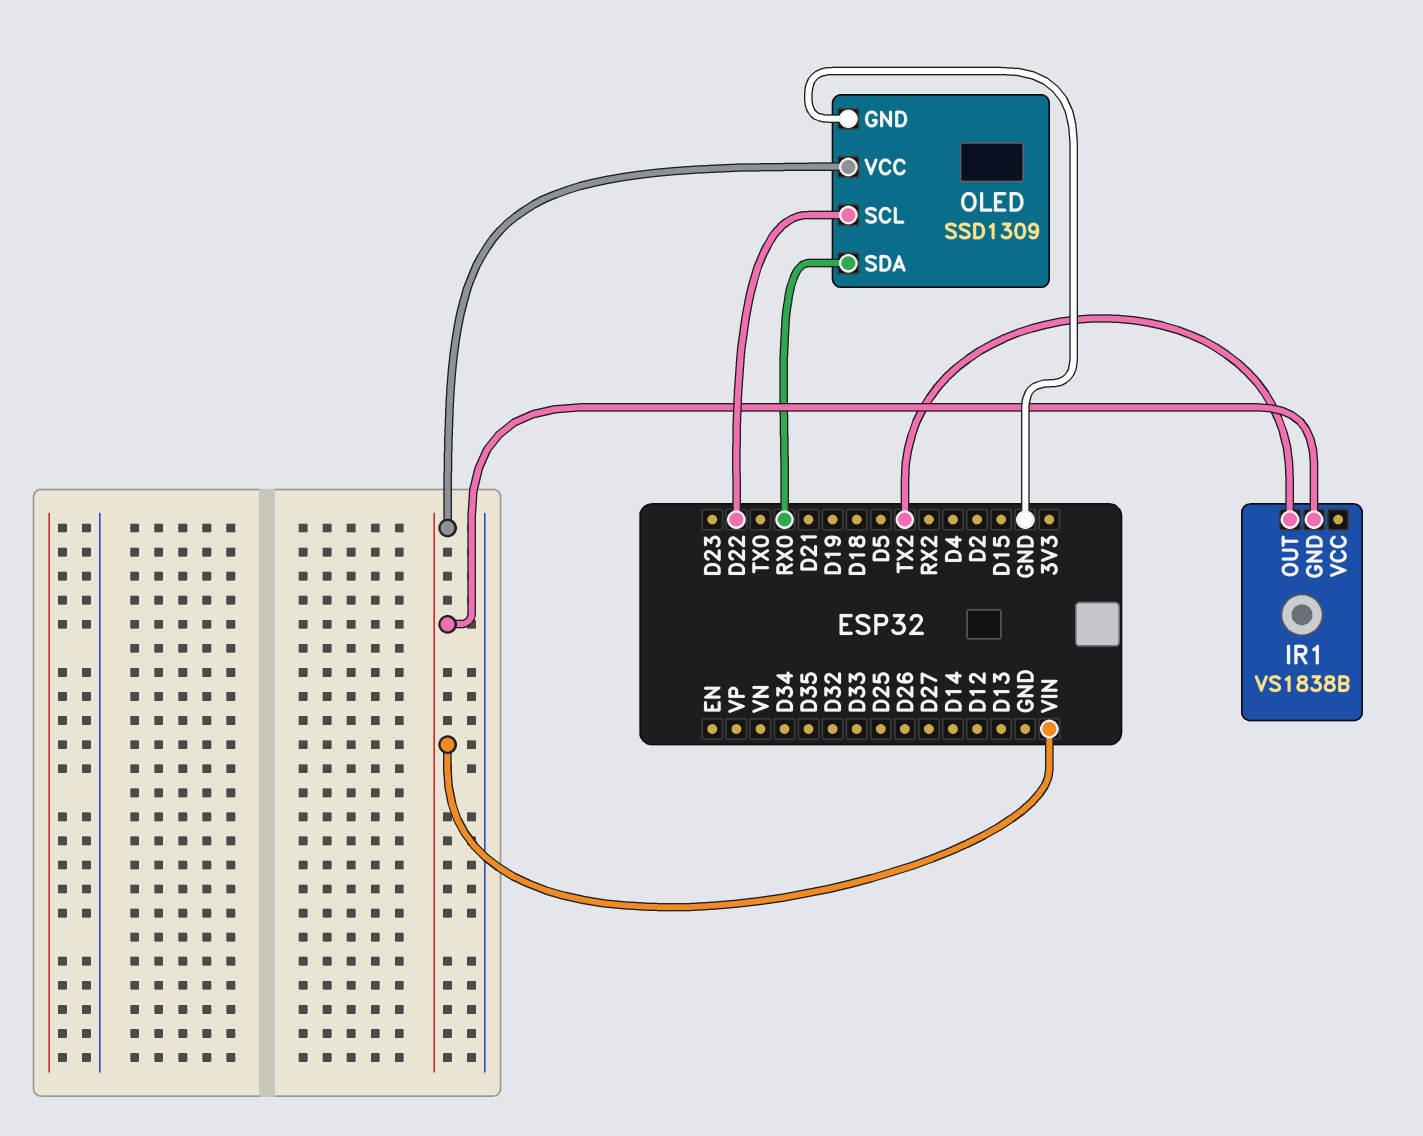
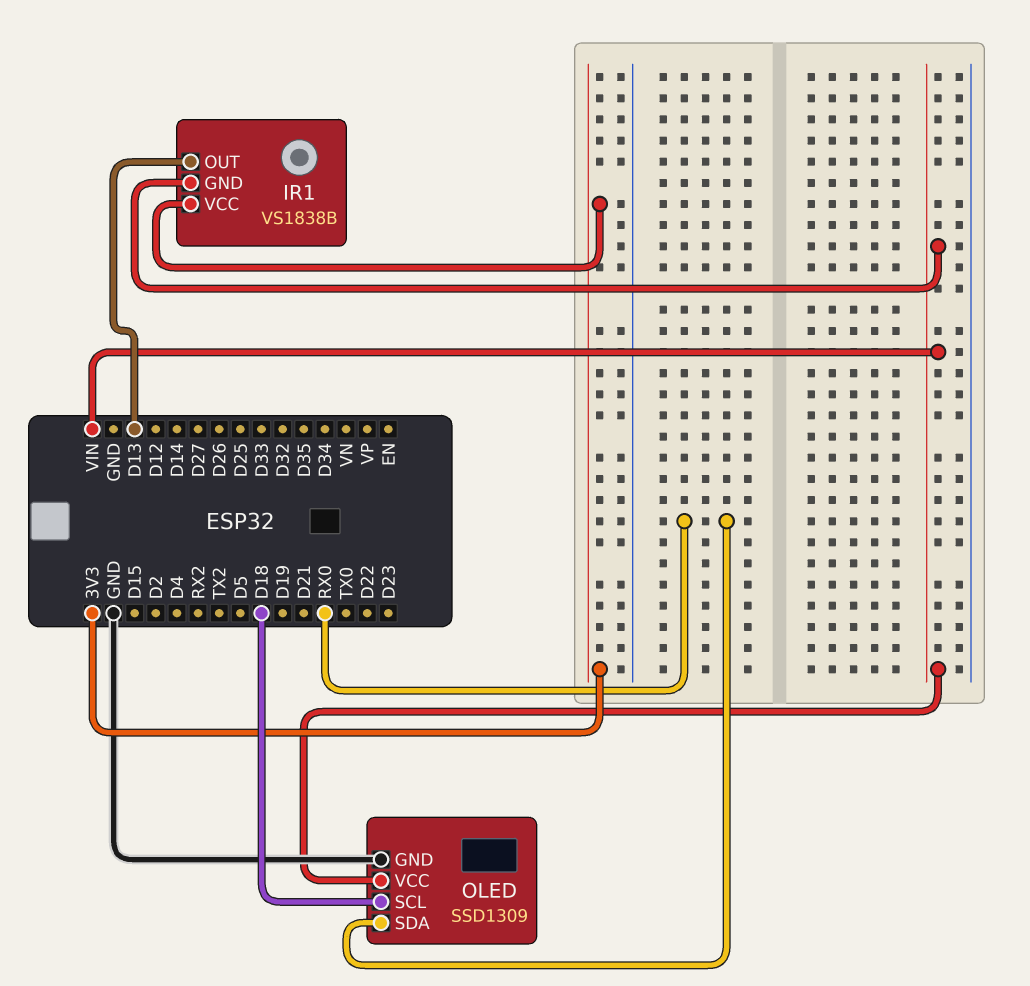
IR1 pin OUT: TX2 -> D13
IR1 pin VCC: none -> 3V3
OLED pin SCL: D22 -> D18

